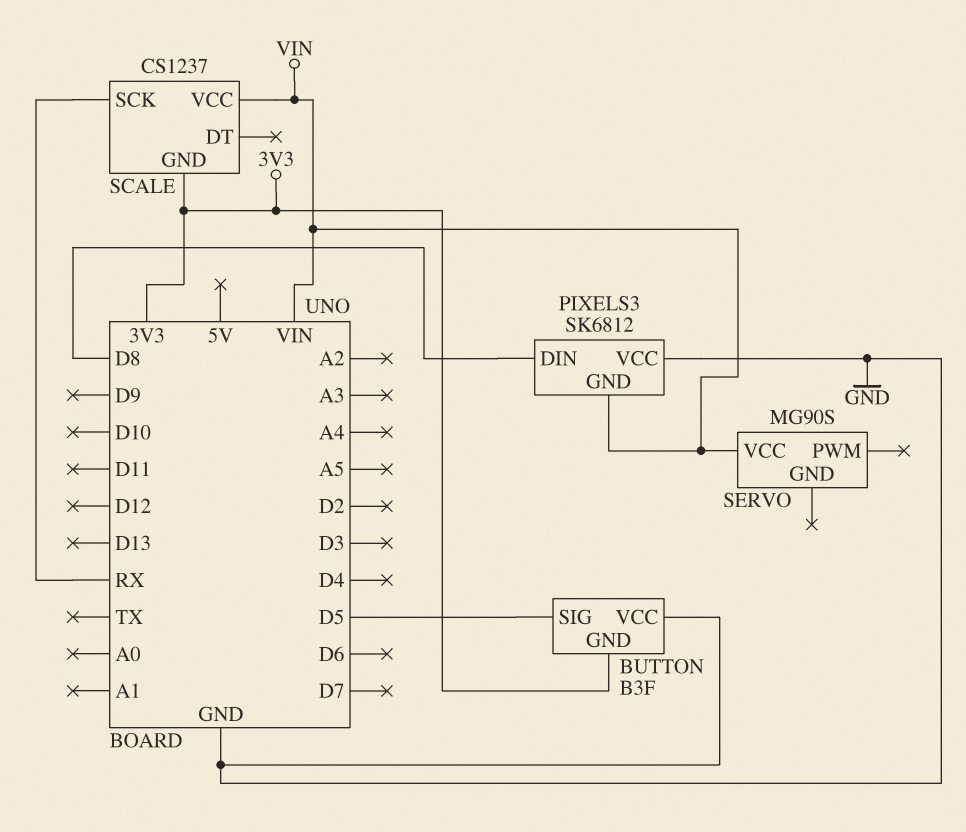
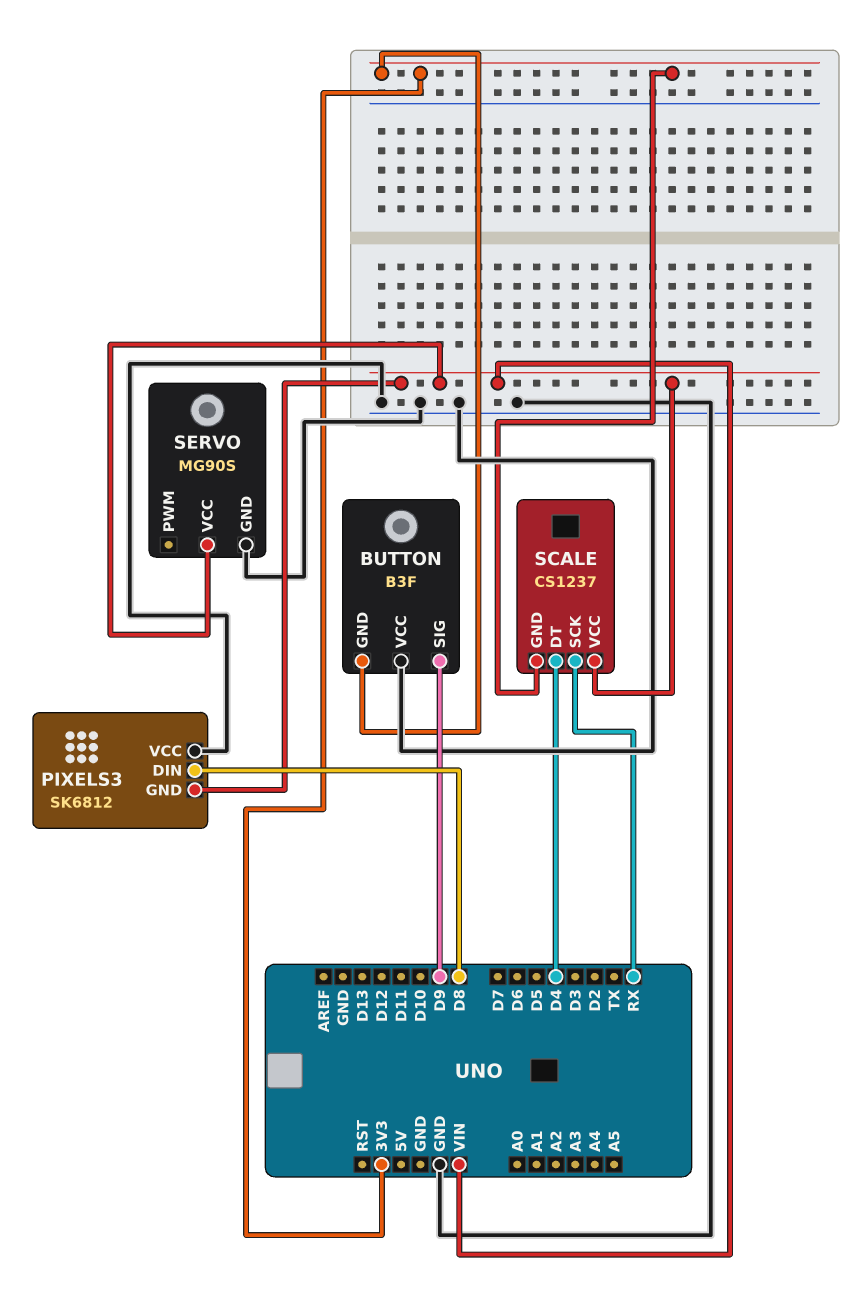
BUTTON pin SIG: D5 -> D9
SCALE pin DT: none -> D4
SERVO pin GND: none -> GND

